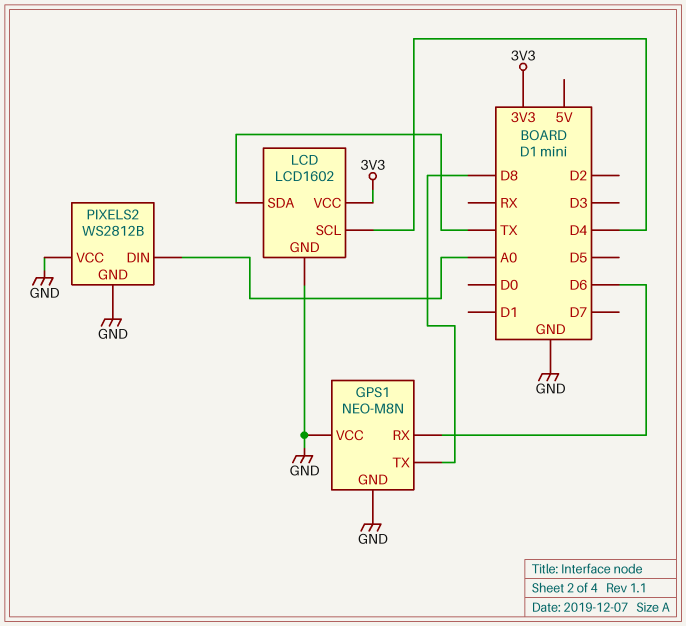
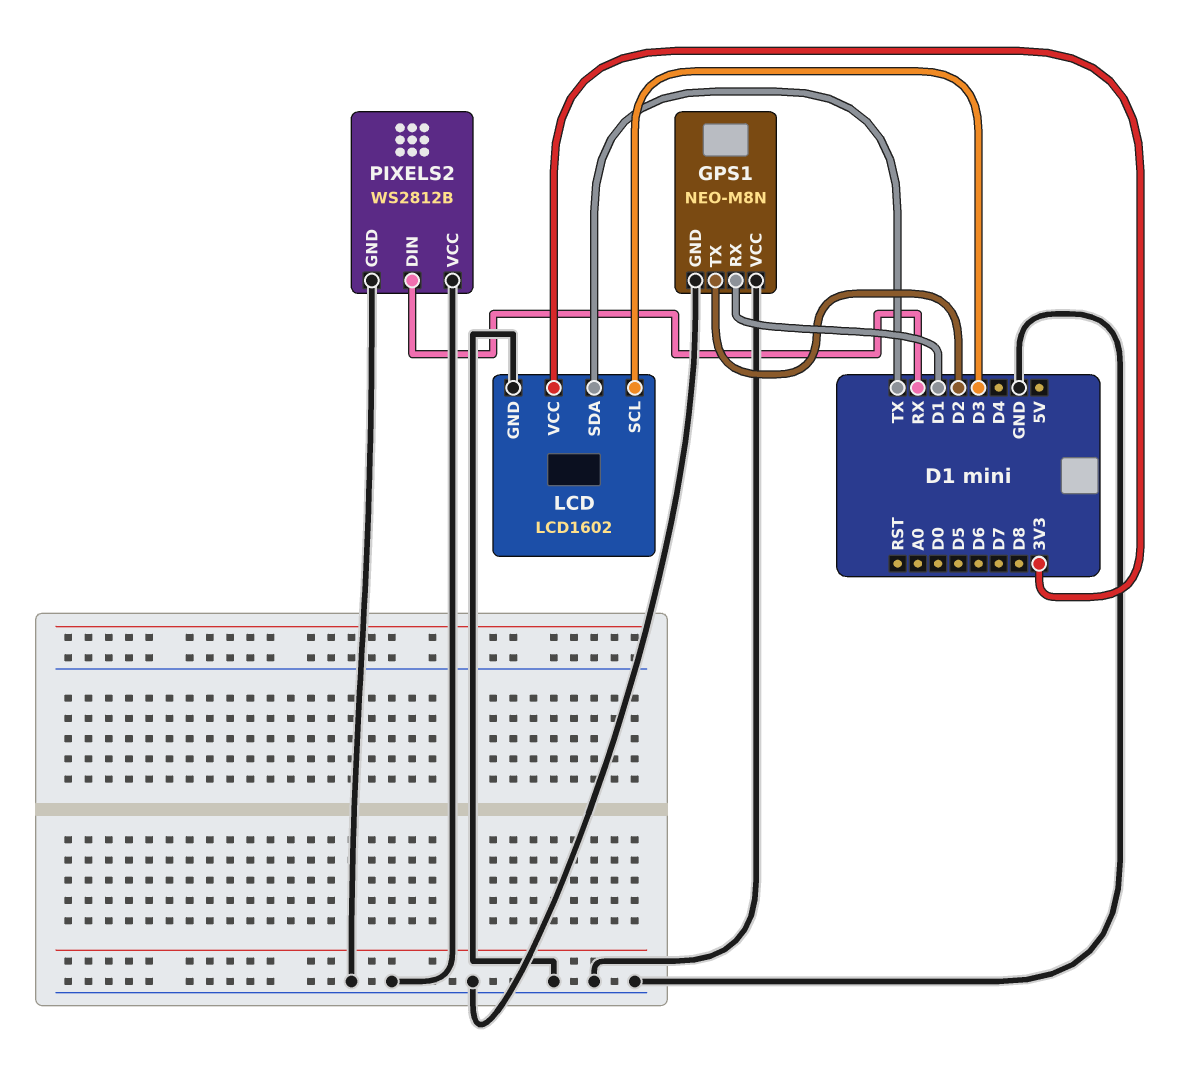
GPS1 pin RX: D6 -> D1
GPS1 pin TX: D8 -> D2
LCD pin SCL: D4 -> D3
PIXELS2 pin DIN: A0 -> RX

